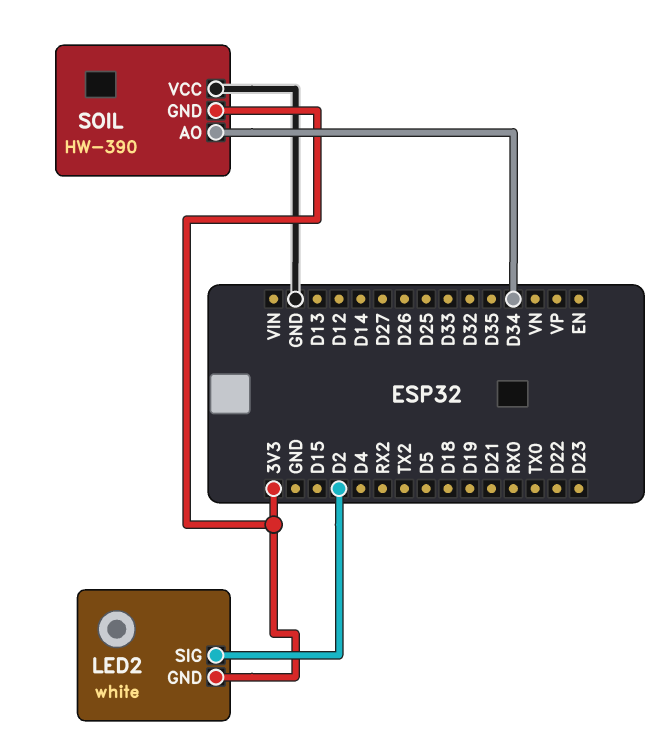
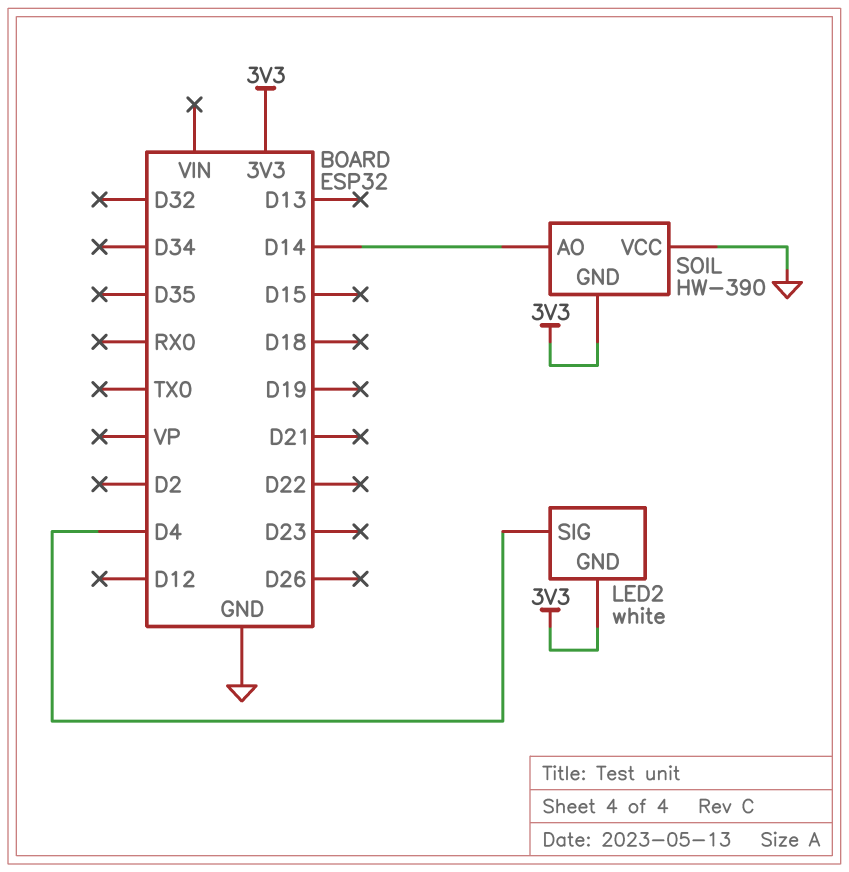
LED2 pin SIG: D2 -> D4
SOIL pin AO: D34 -> D14

